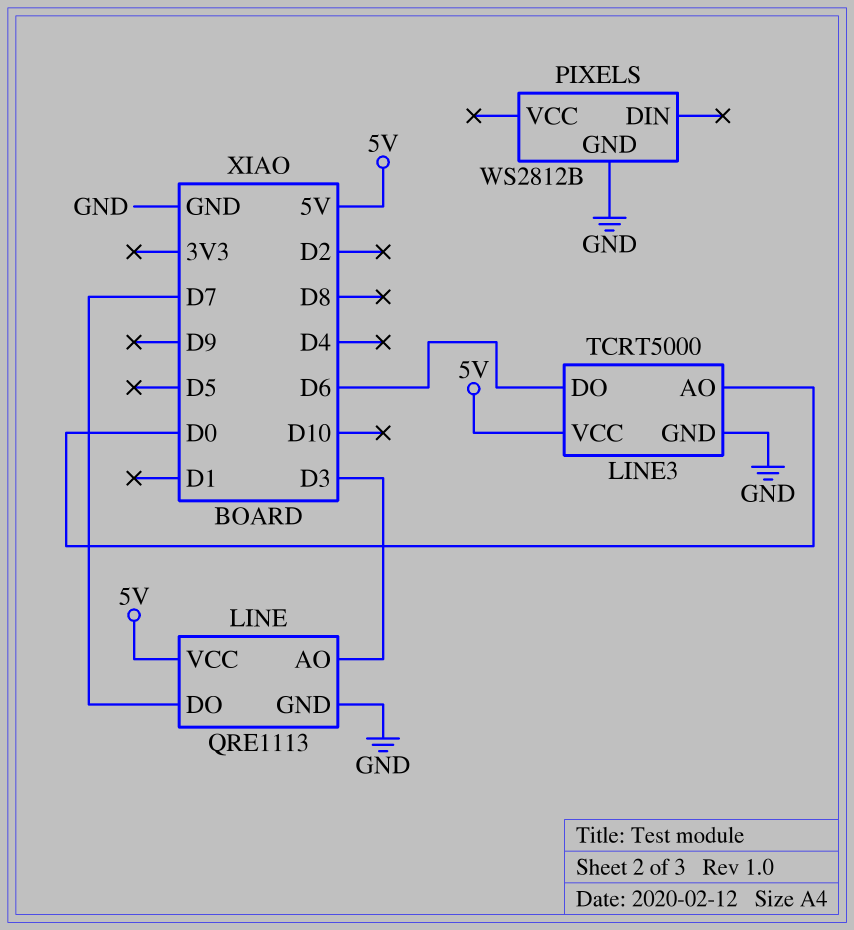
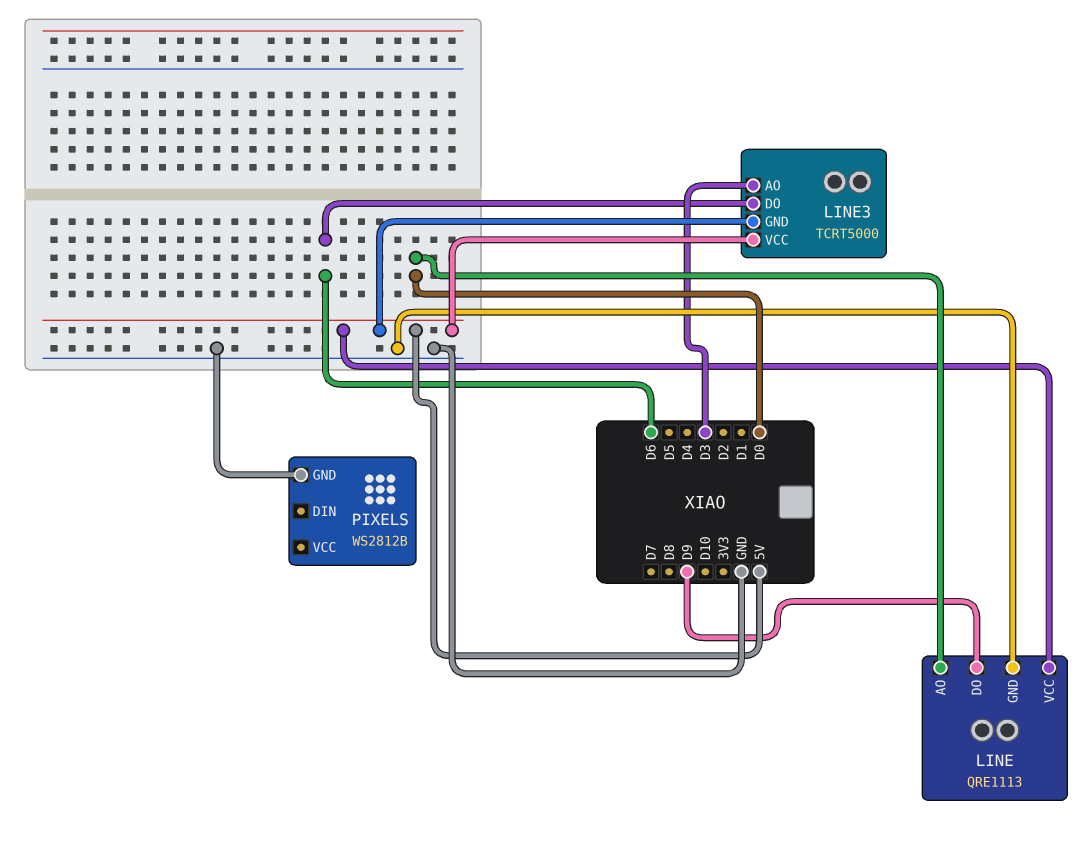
LINE pin AO: D3 -> D0
LINE pin DO: D7 -> D9
LINE3 pin AO: D0 -> D3
LINE3 pin GND: GND -> 5V

